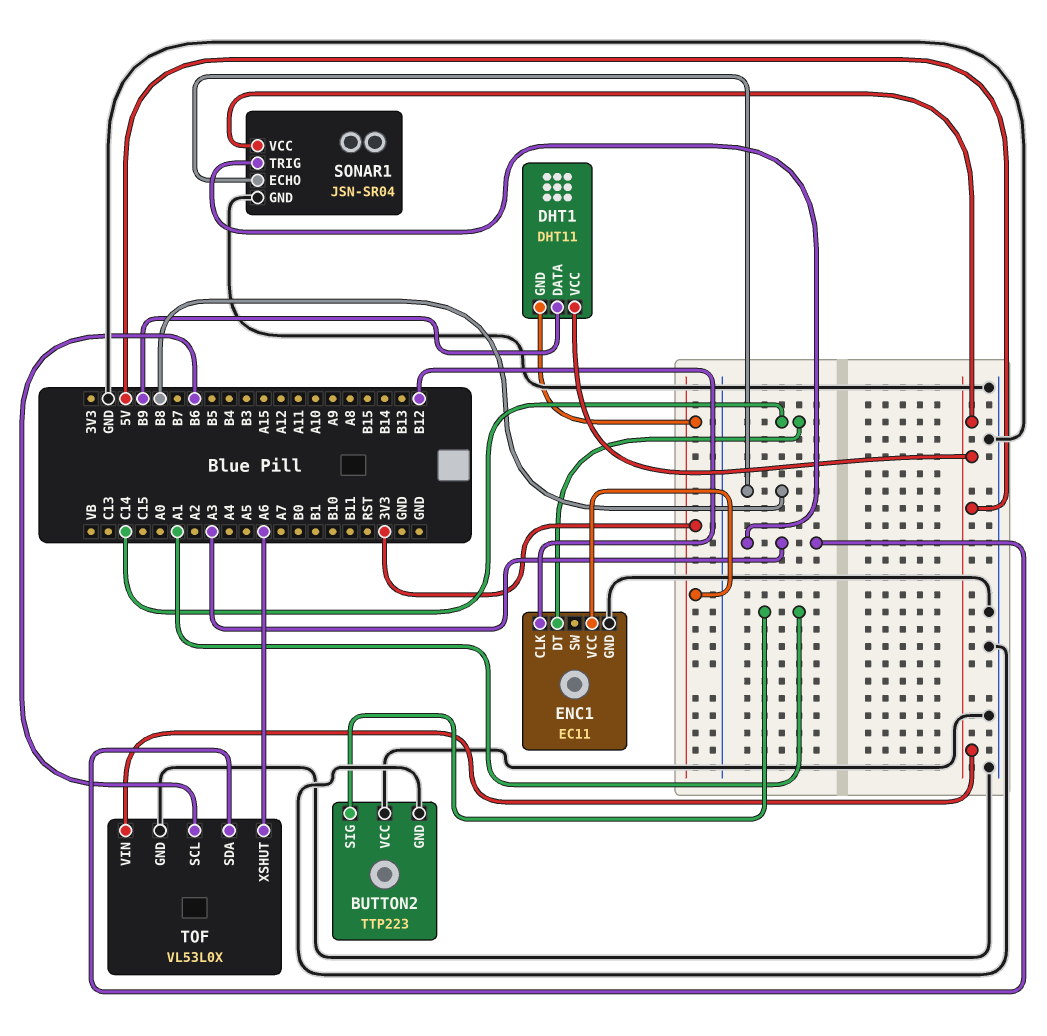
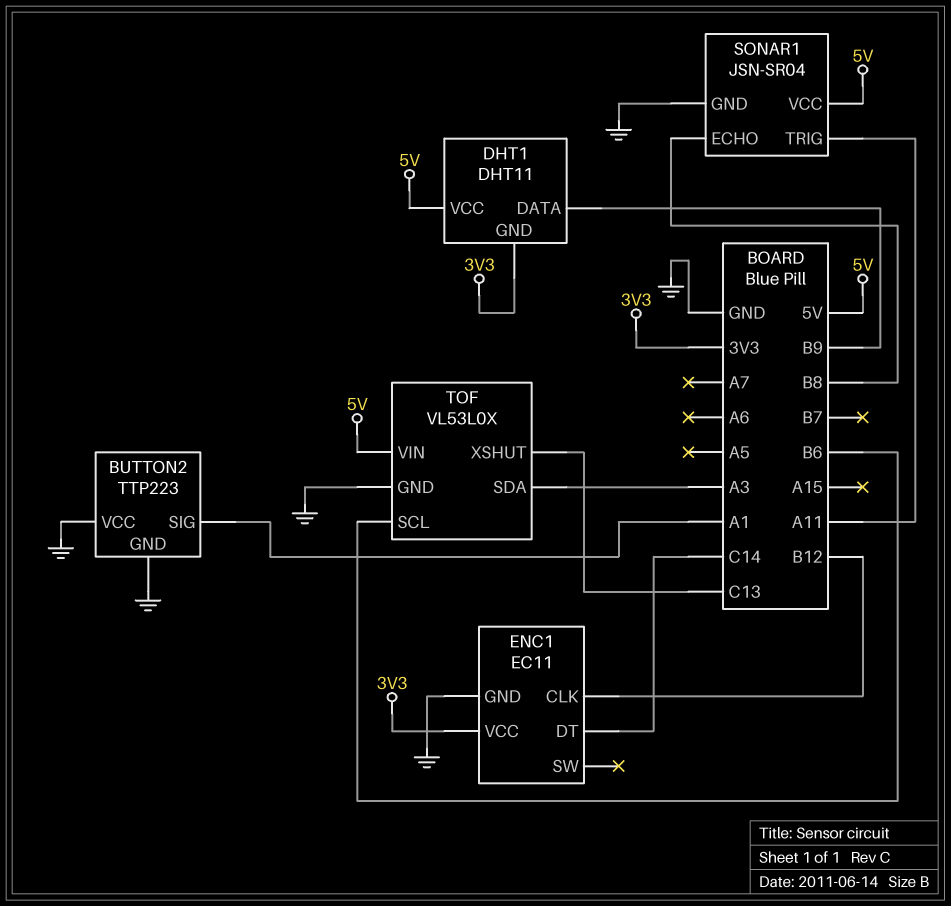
SONAR1 pin TRIG: A3 -> A11
TOF pin XSHUT: A6 -> C13

